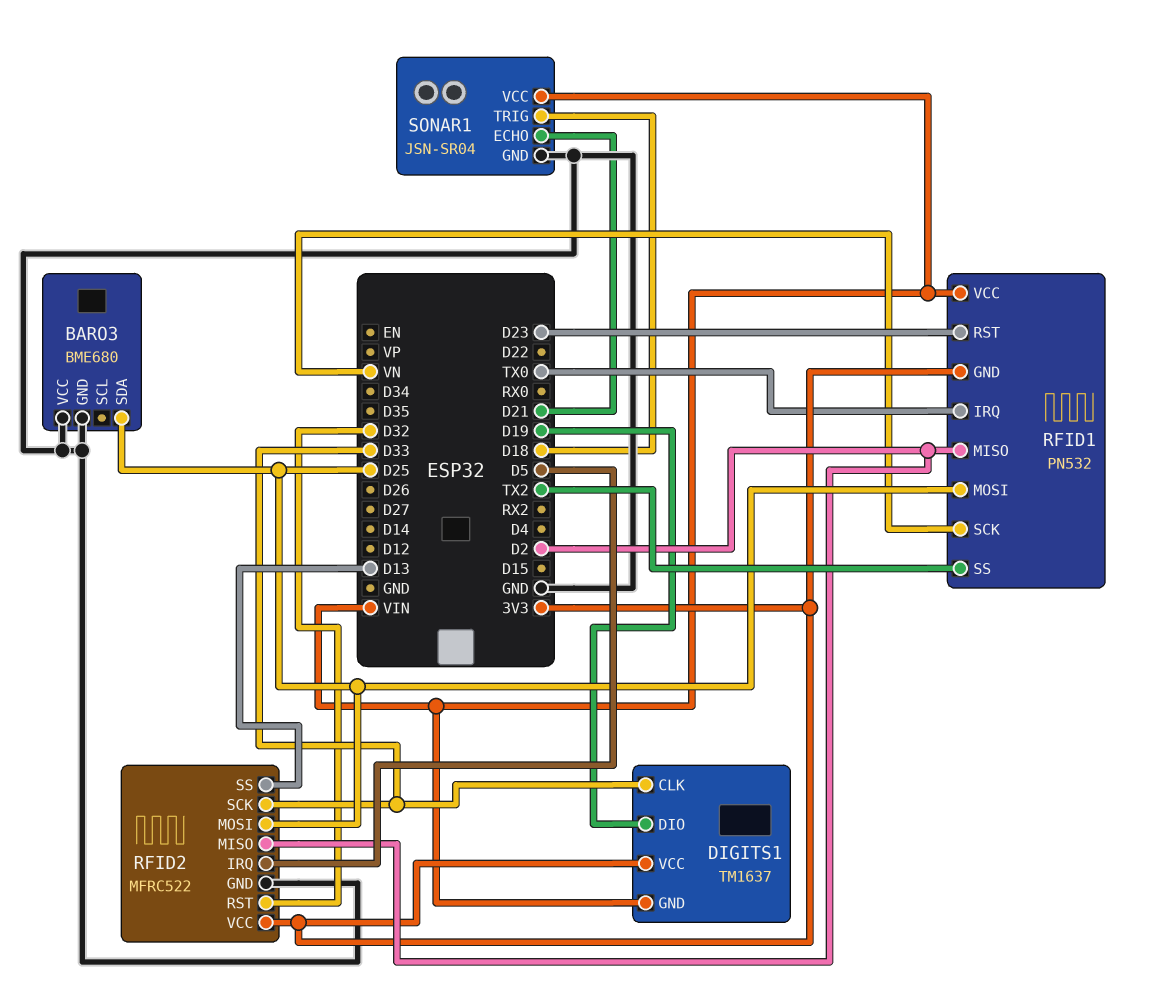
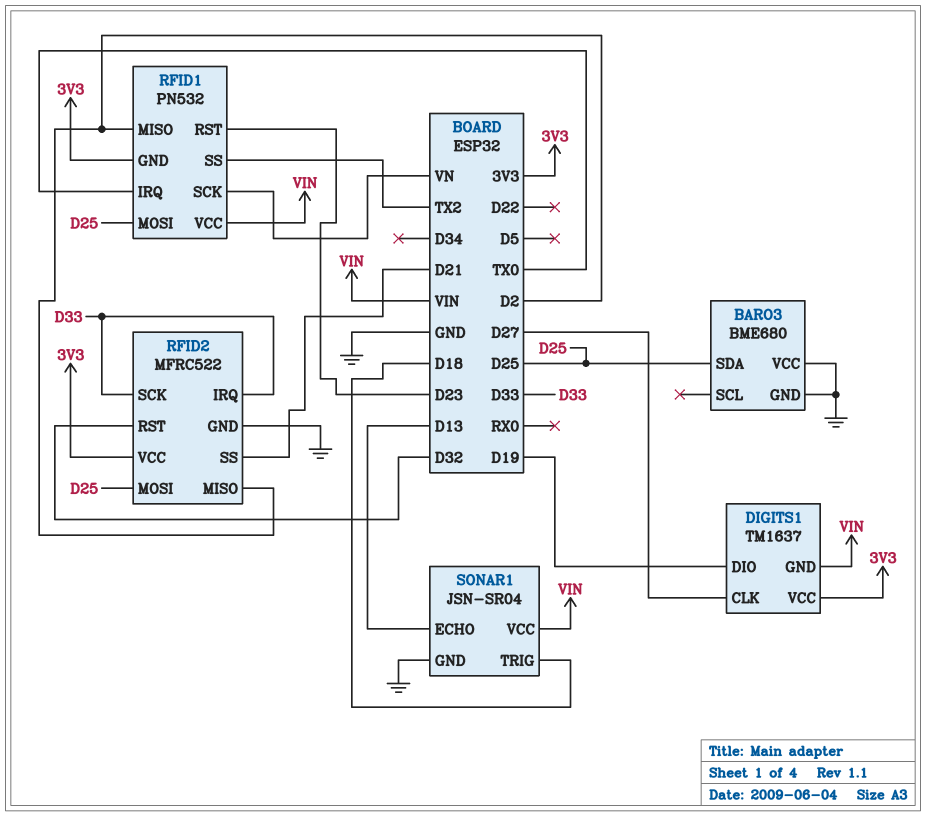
DIGITS1 pin CLK: D33 -> D27
RFID2 pin IRQ: D5 -> D33
RFID2 pin SS: D13 -> D21
SONAR1 pin ECHO: D21 -> D13

